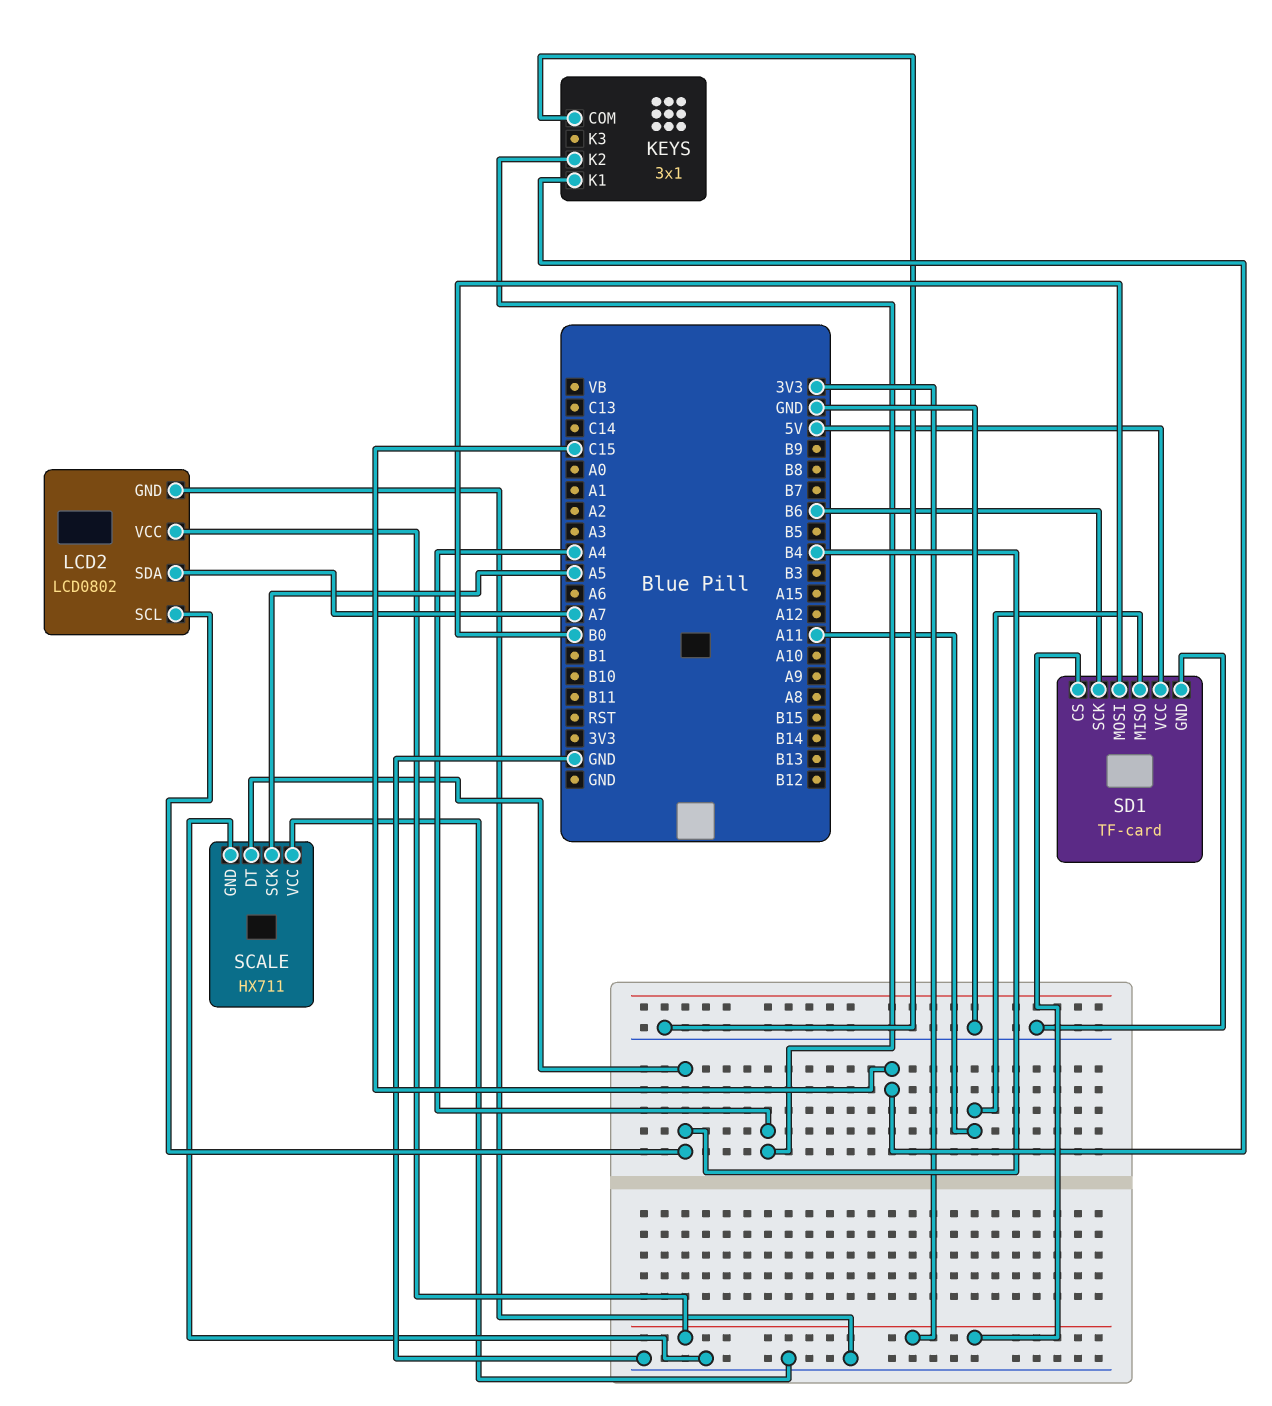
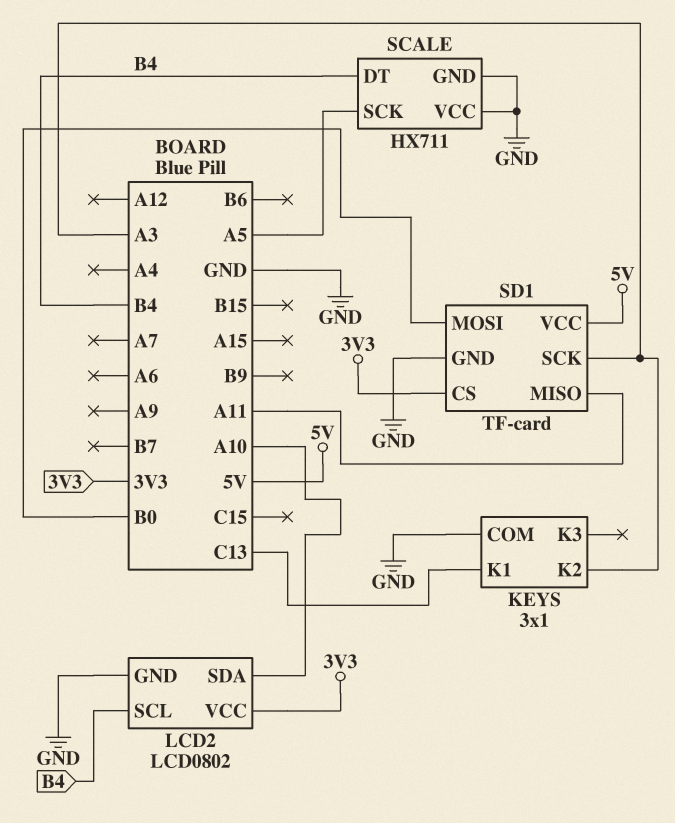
KEYS pin K1: C15 -> C13
KEYS pin K2: A4 -> A3
LCD2 pin SDA: A7 -> A10
SD1 pin SCK: B6 -> A3

